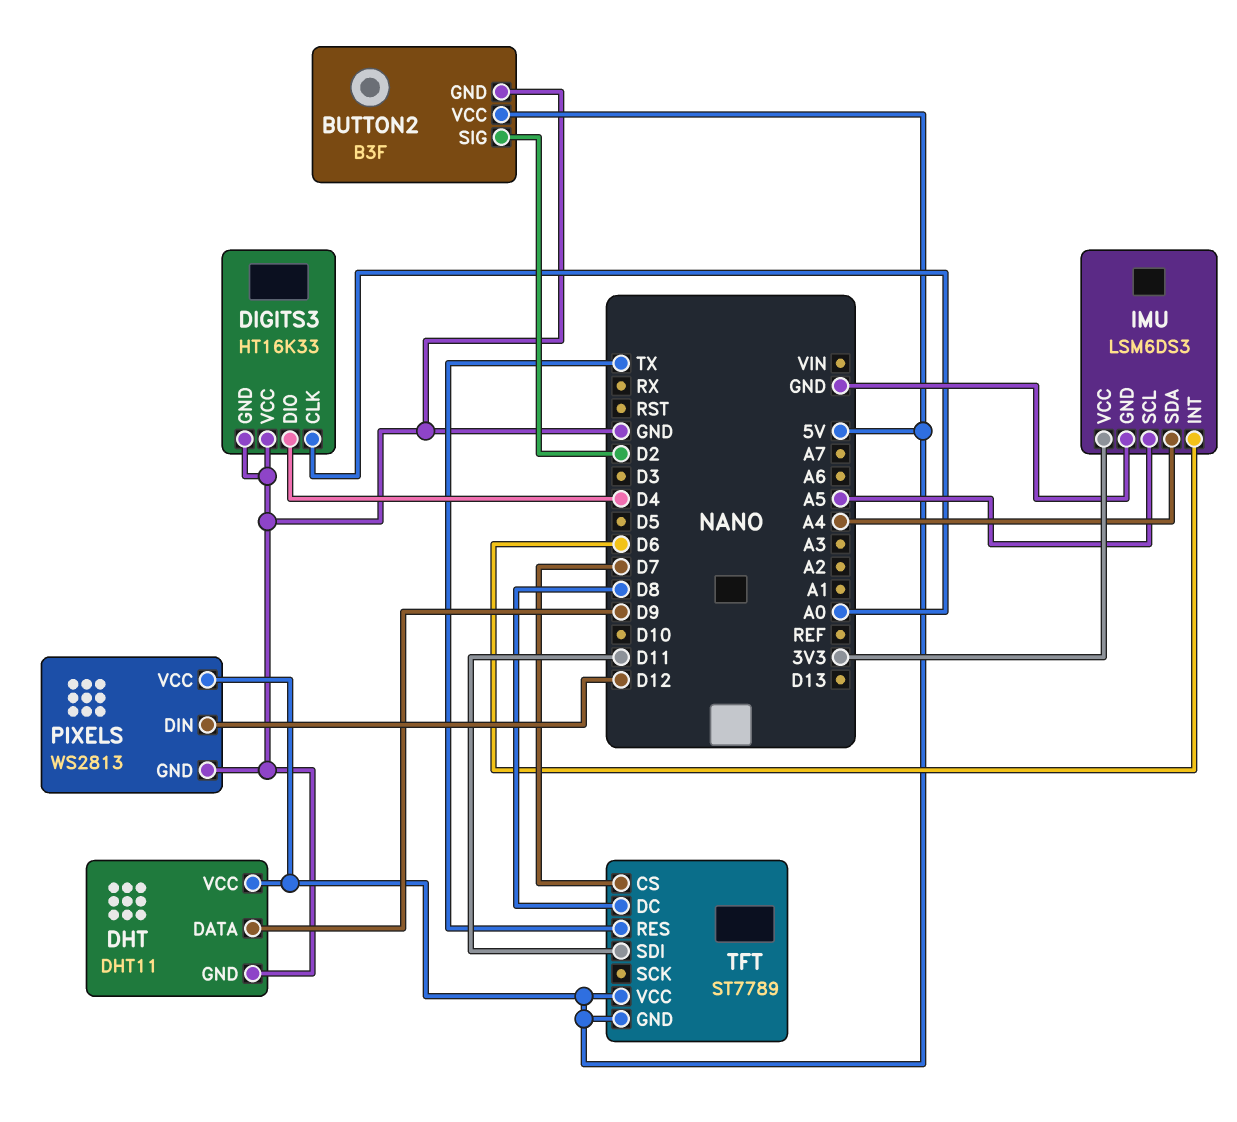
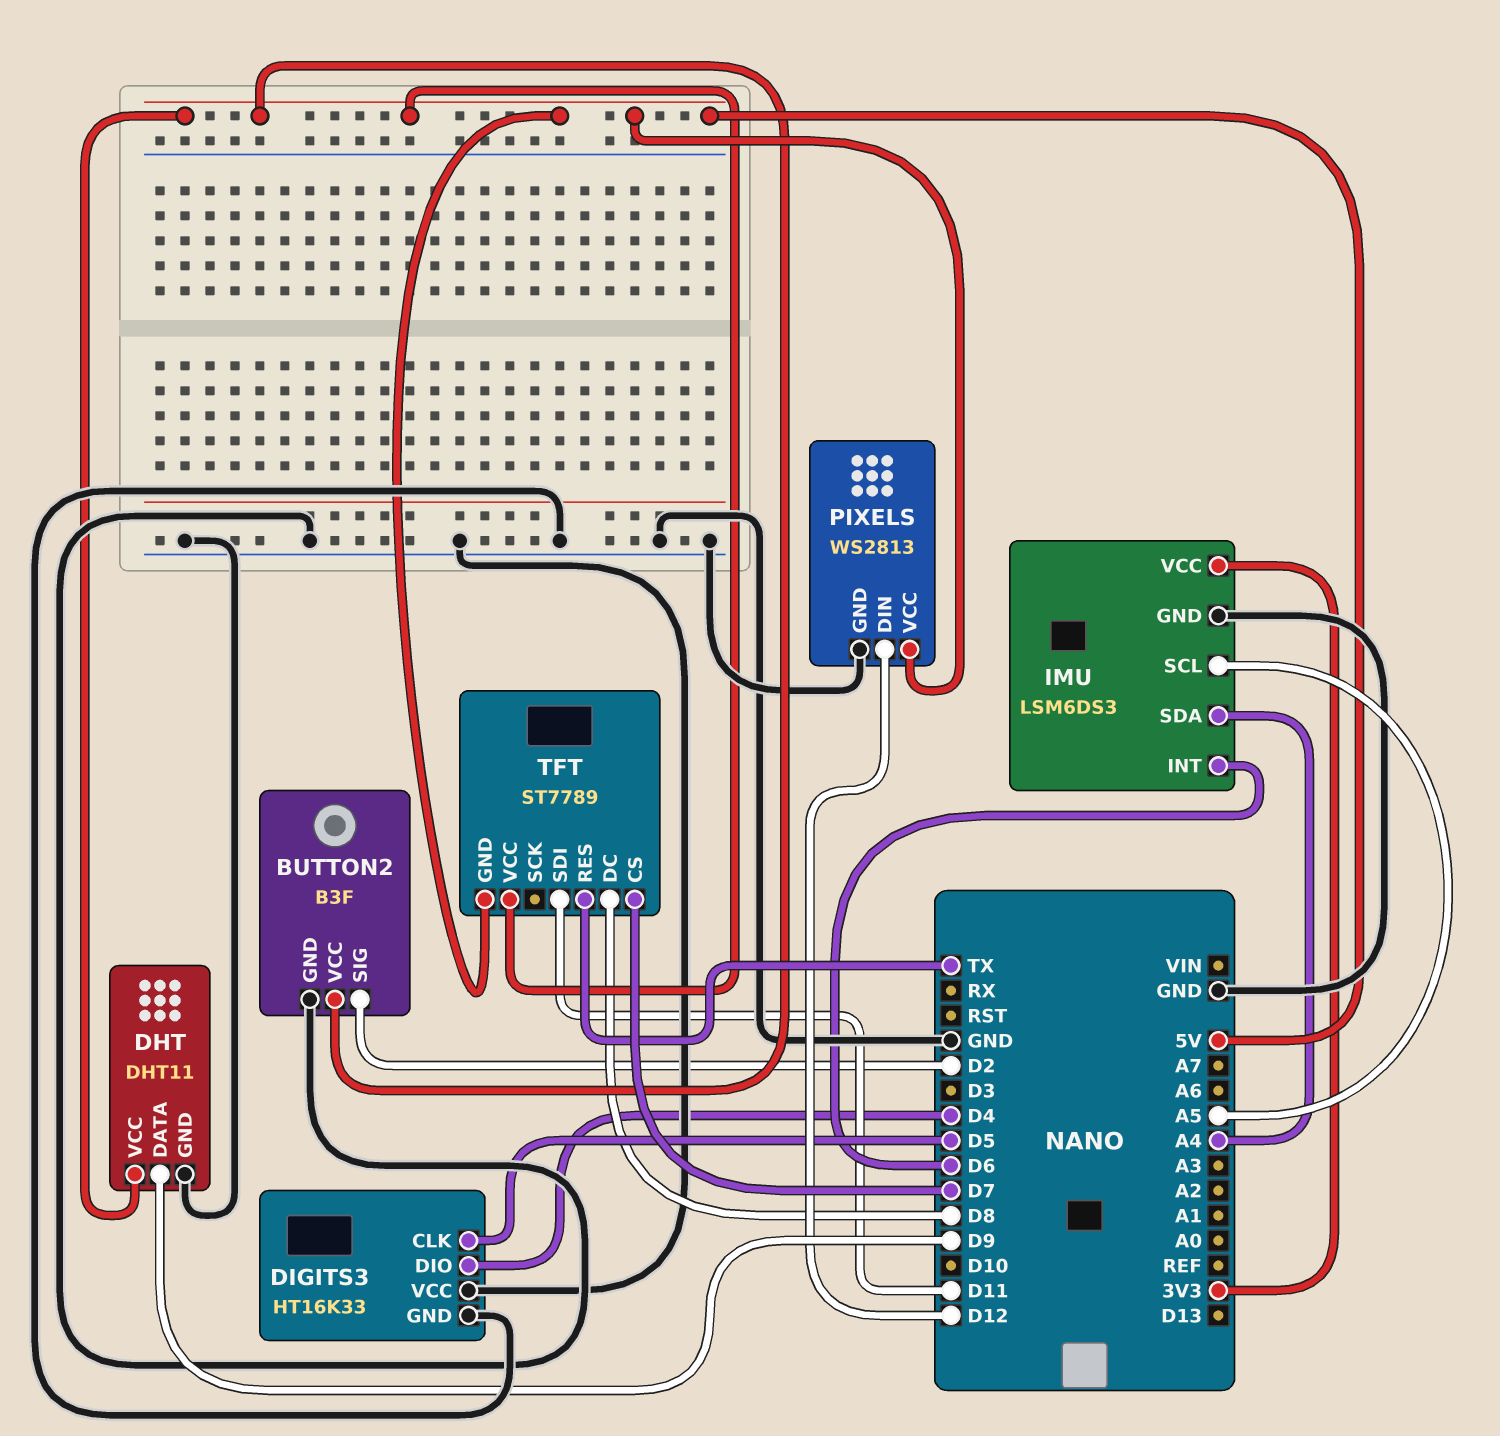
DIGITS3 pin CLK: A0 -> D5

